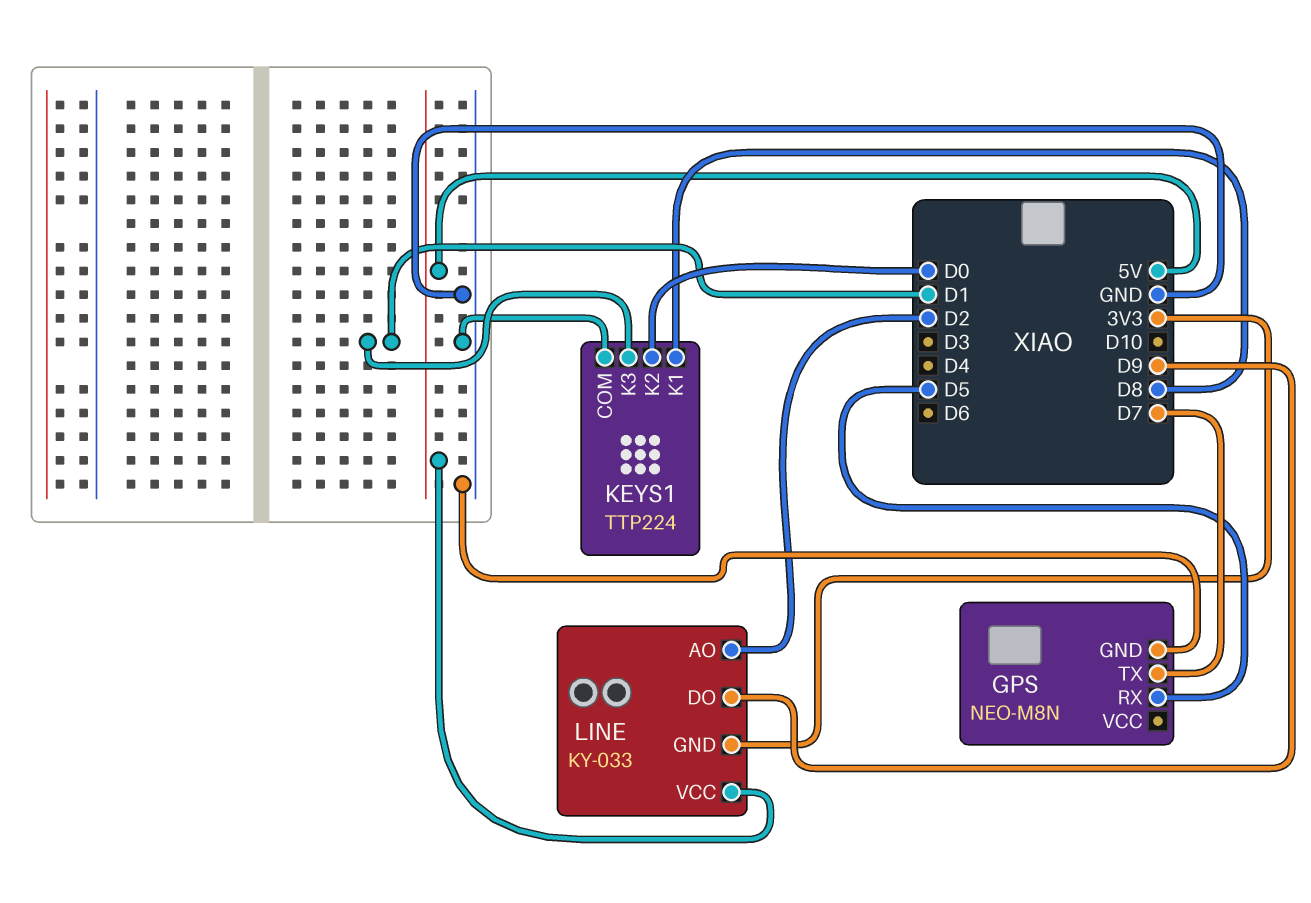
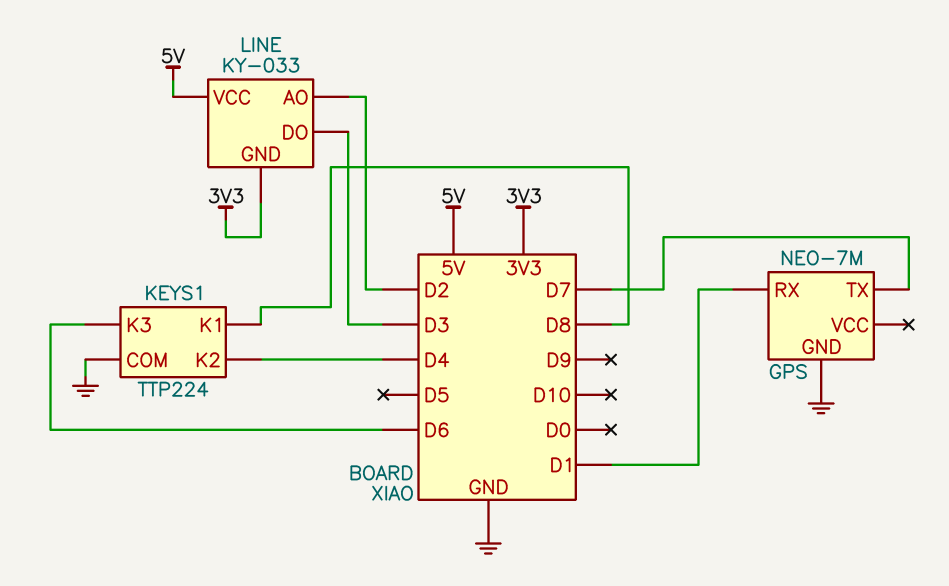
GPS: NEO-M8N -> NEO-7M
GPS pin RX: D5 -> D1
KEYS1 pin K2: D0 -> D4
KEYS1 pin K3: D1 -> D6
LINE pin DO: D9 -> D3

